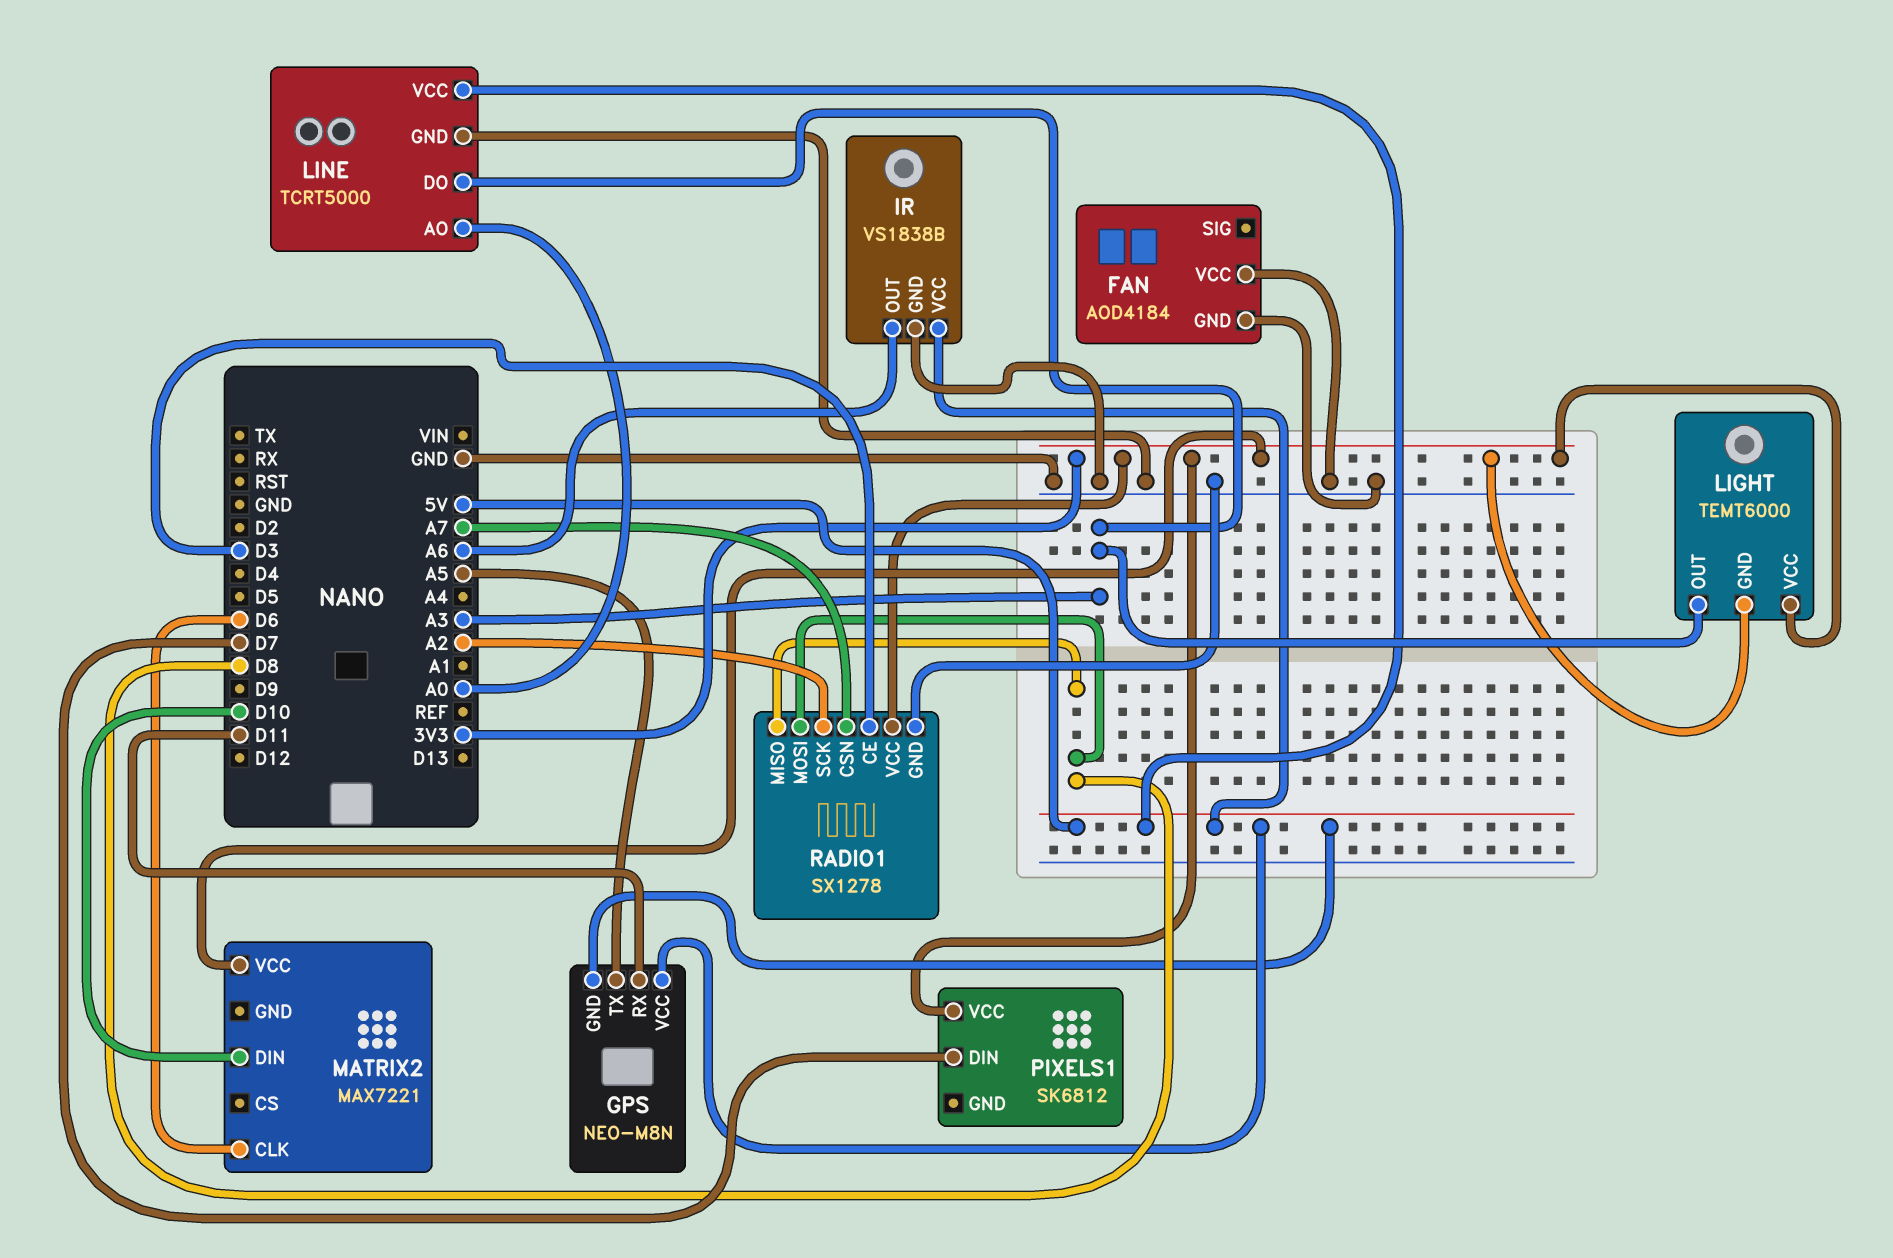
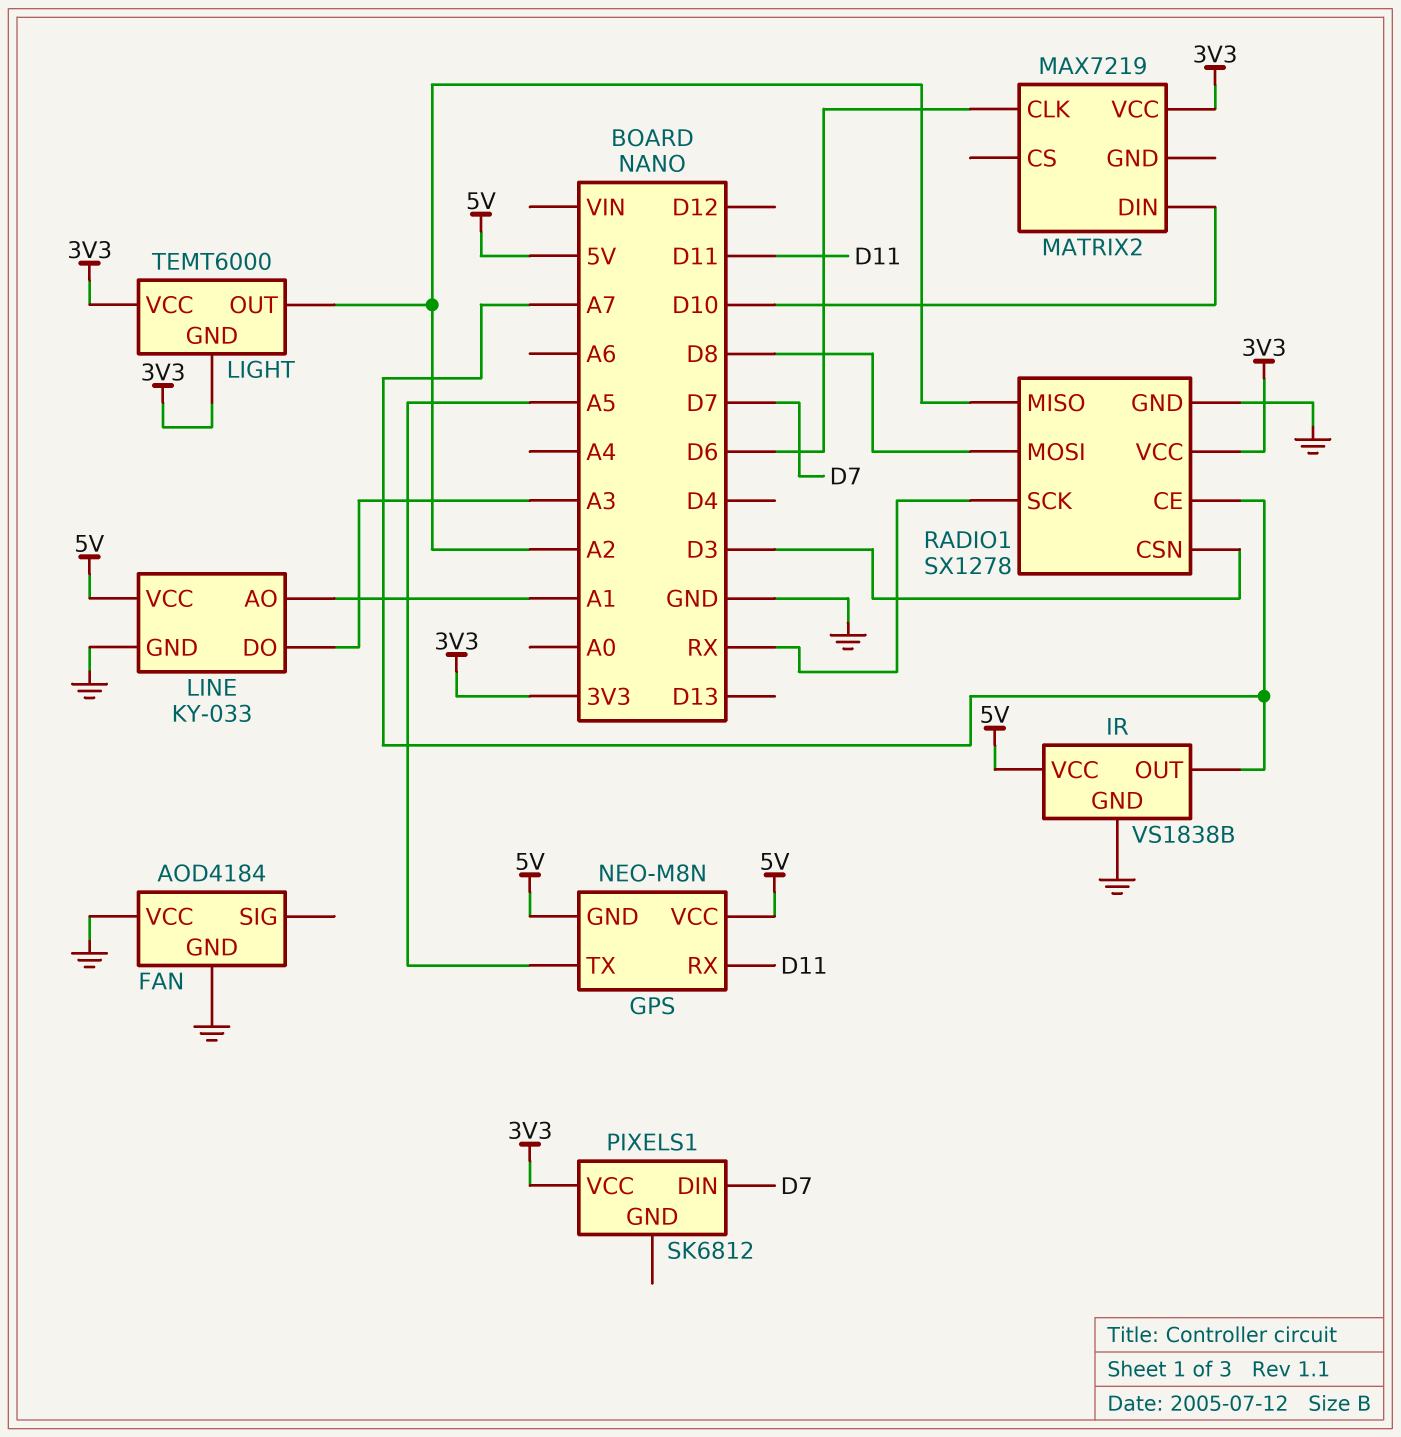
IR pin OUT: A6 -> A7
LIGHT pin OUT: A3 -> A2
LINE: TCRT5000 -> KY-033
LINE pin AO: A0 -> A1
MATRIX2: MAX7221 -> MAX7219
RADIO1 pin CE: D3 -> A7
RADIO1 pin CSN: A7 -> D3
RADIO1 pin MISO: D8 -> A2
RADIO1 pin SCK: A2 -> RX

